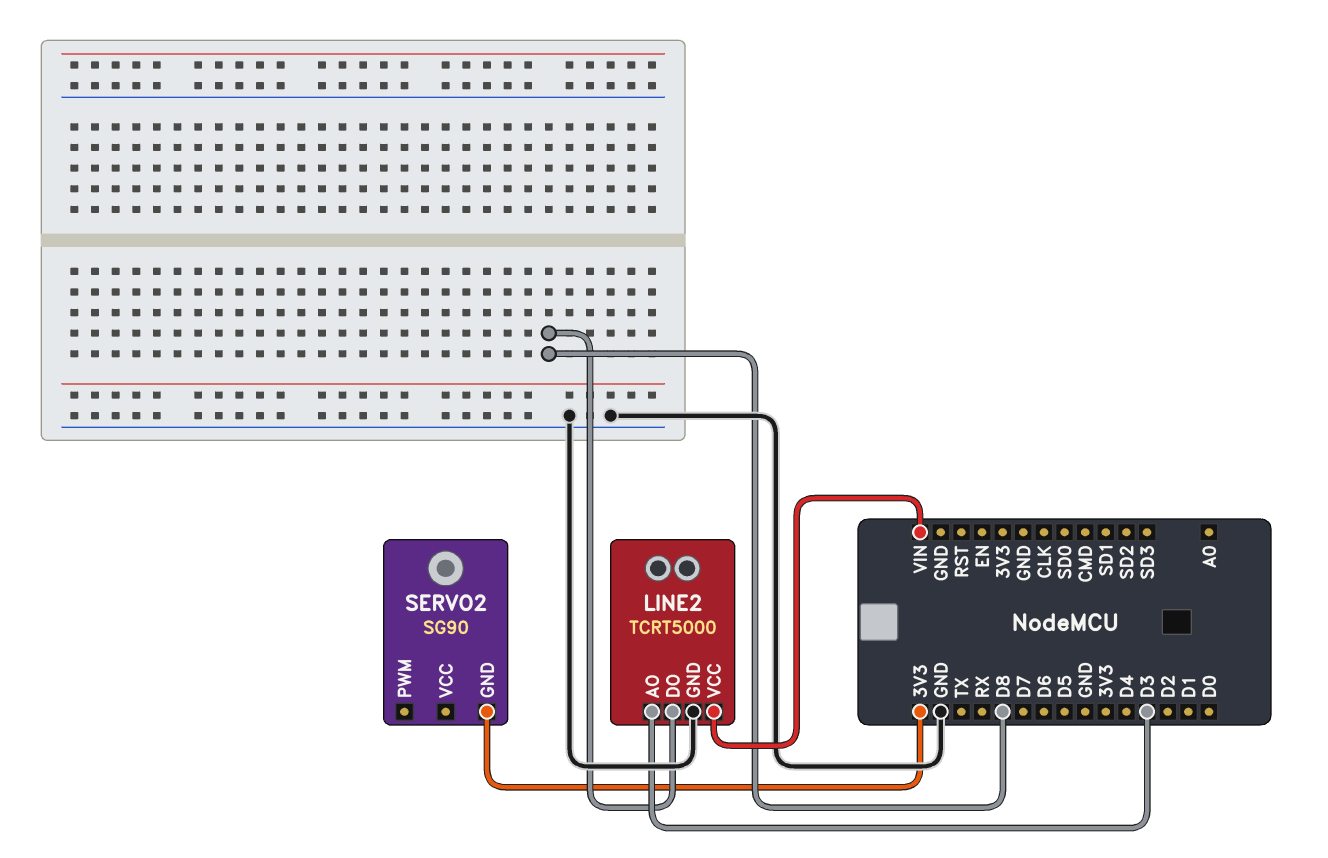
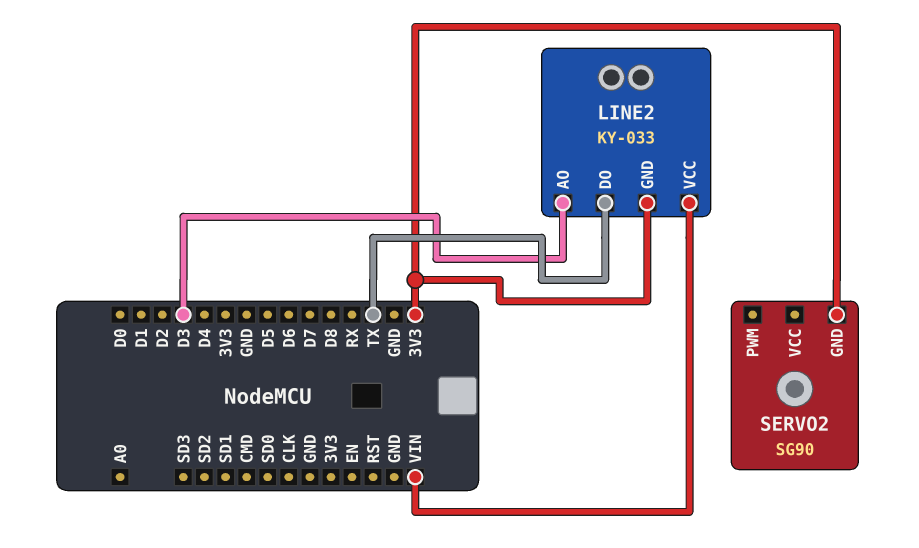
LINE2: TCRT5000 -> KY-033
LINE2 pin DO: D8 -> TX
LINE2 pin GND: GND -> 3V3

